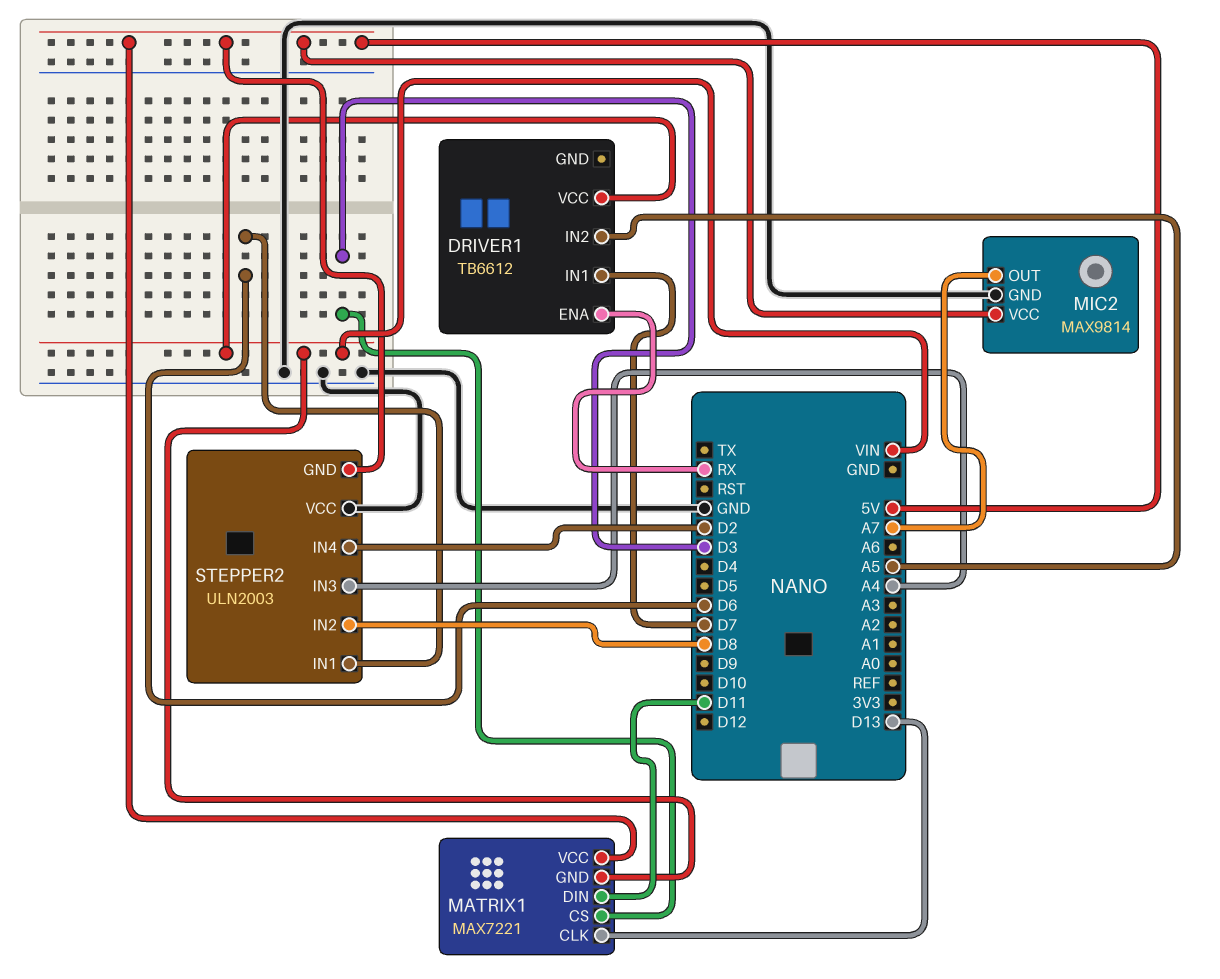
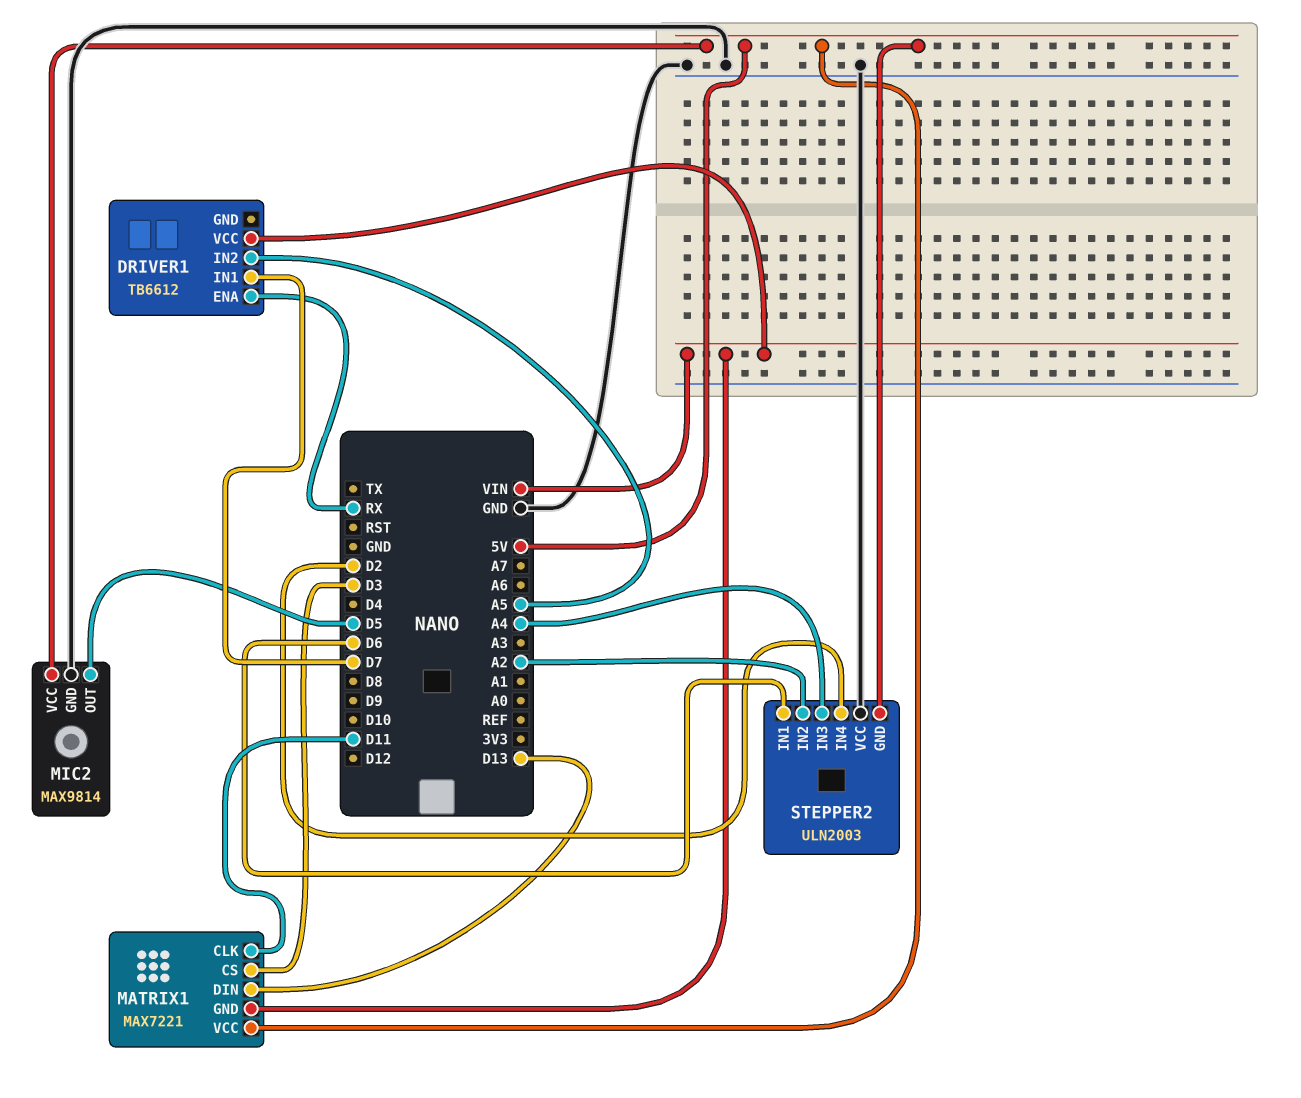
MATRIX1 pin CLK: D13 -> D11
MATRIX1 pin DIN: D11 -> D13
MIC2 pin OUT: A7 -> D5
STEPPER2 pin IN2: D8 -> A2

